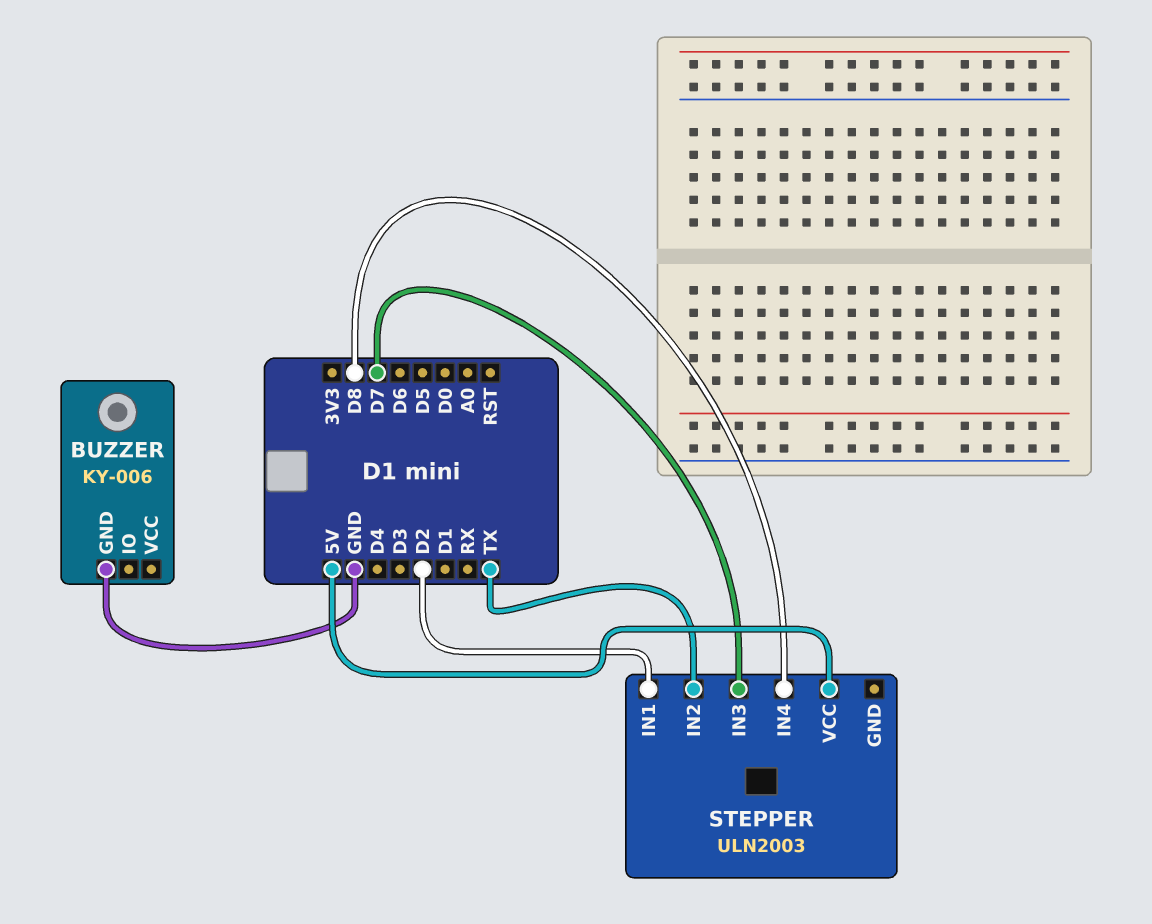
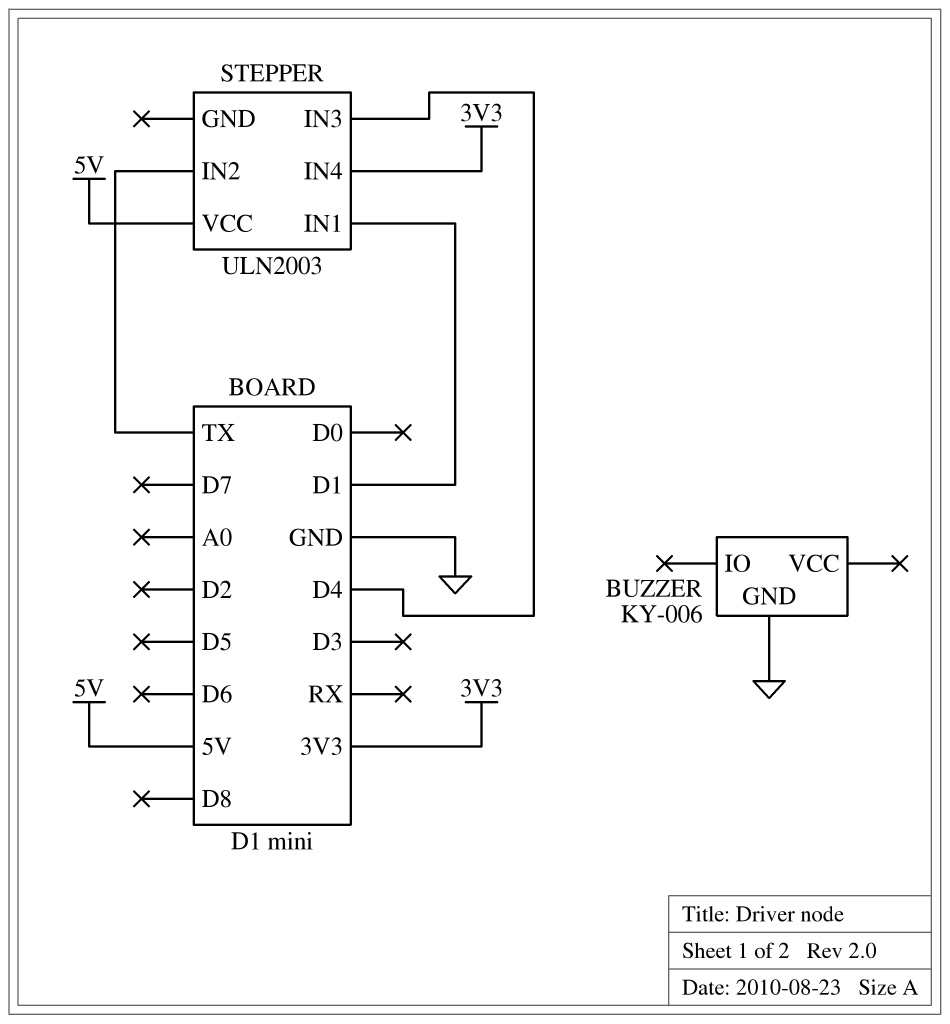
STEPPER pin IN1: D2 -> D1
STEPPER pin IN3: D7 -> D4
STEPPER pin IN4: D8 -> 3V3

